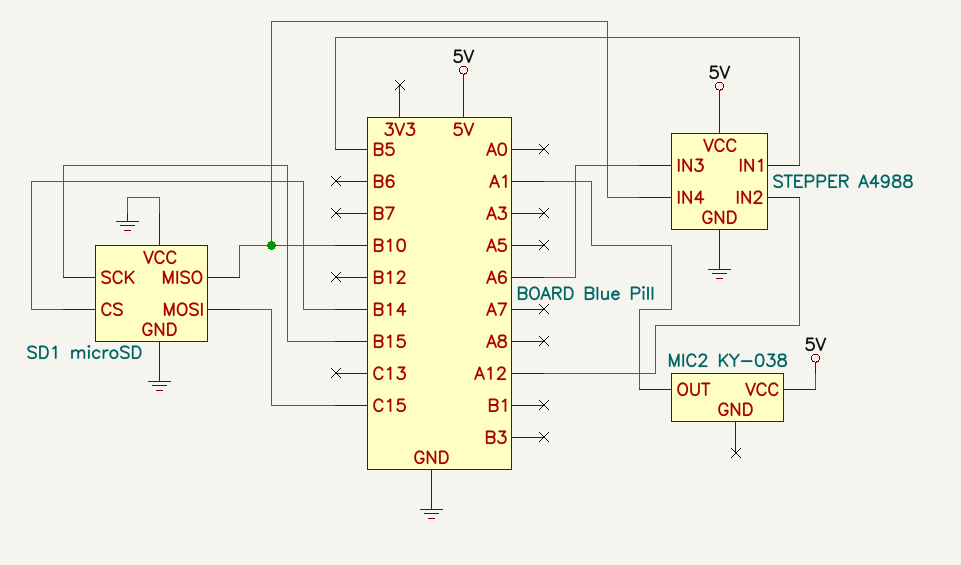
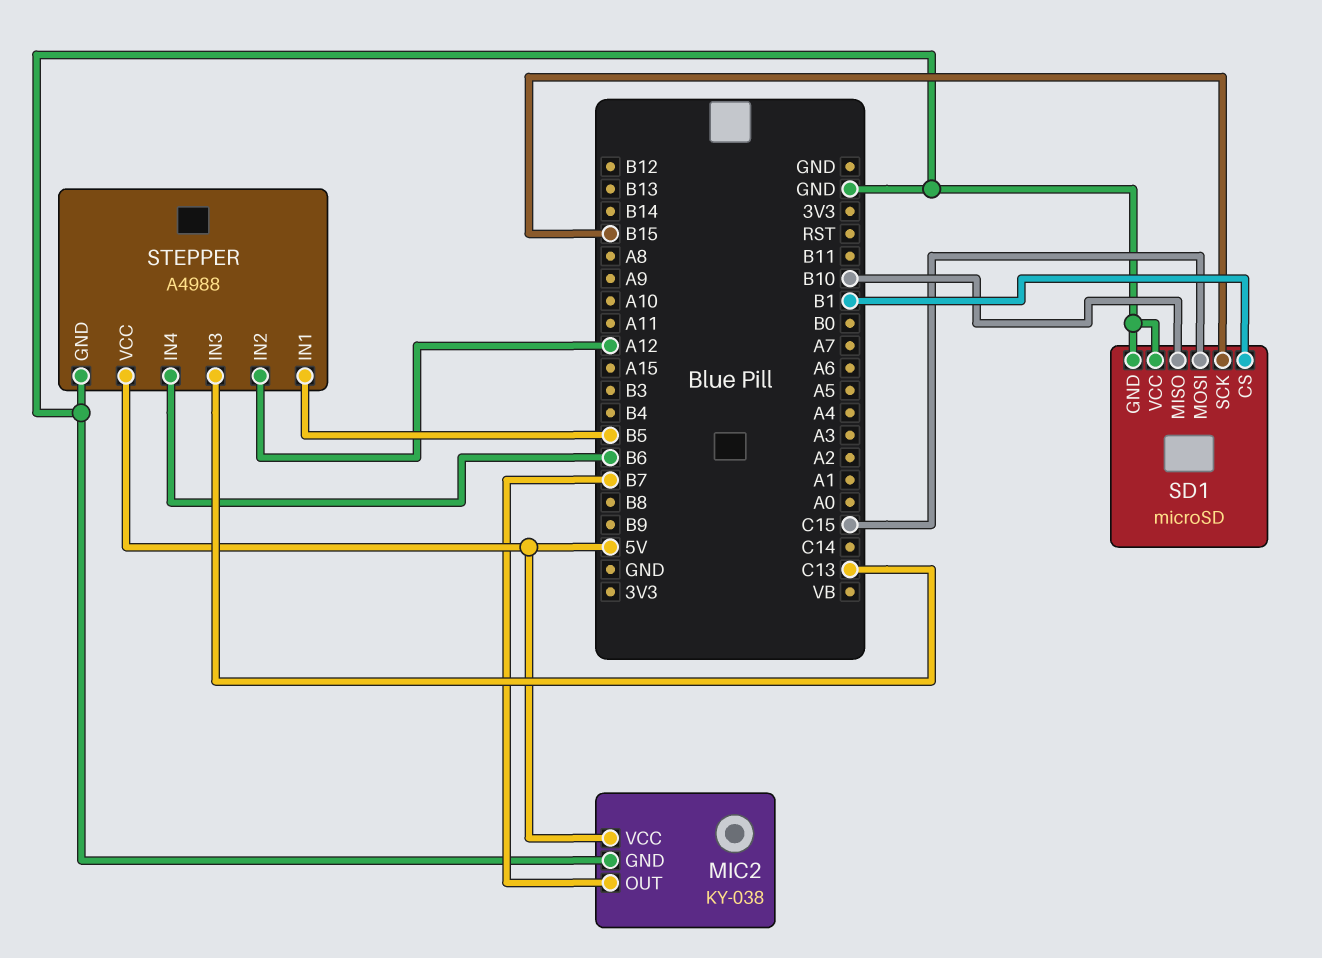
MIC2 pin GND: none -> GND
MIC2 pin OUT: A1 -> B7
SD1 pin CS: B14 -> B1
STEPPER pin IN3: A6 -> C13
STEPPER pin IN4: B10 -> B6

